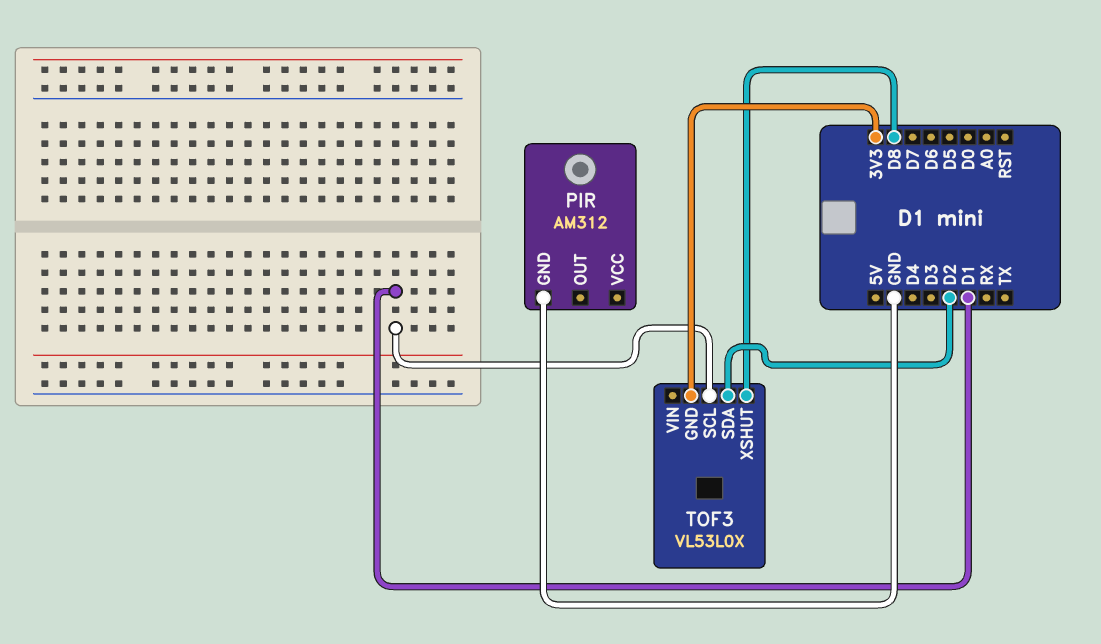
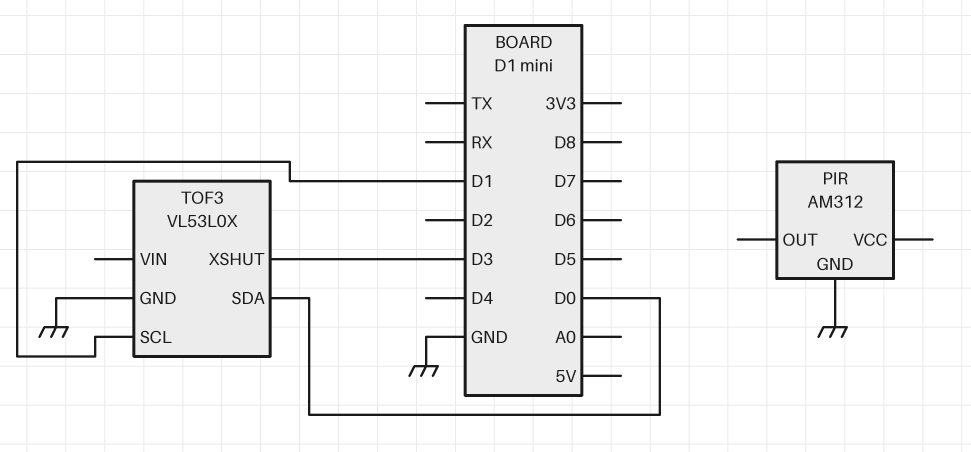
TOF3 pin GND: 3V3 -> GND
TOF3 pin SDA: D2 -> D0
TOF3 pin XSHUT: D8 -> D3

